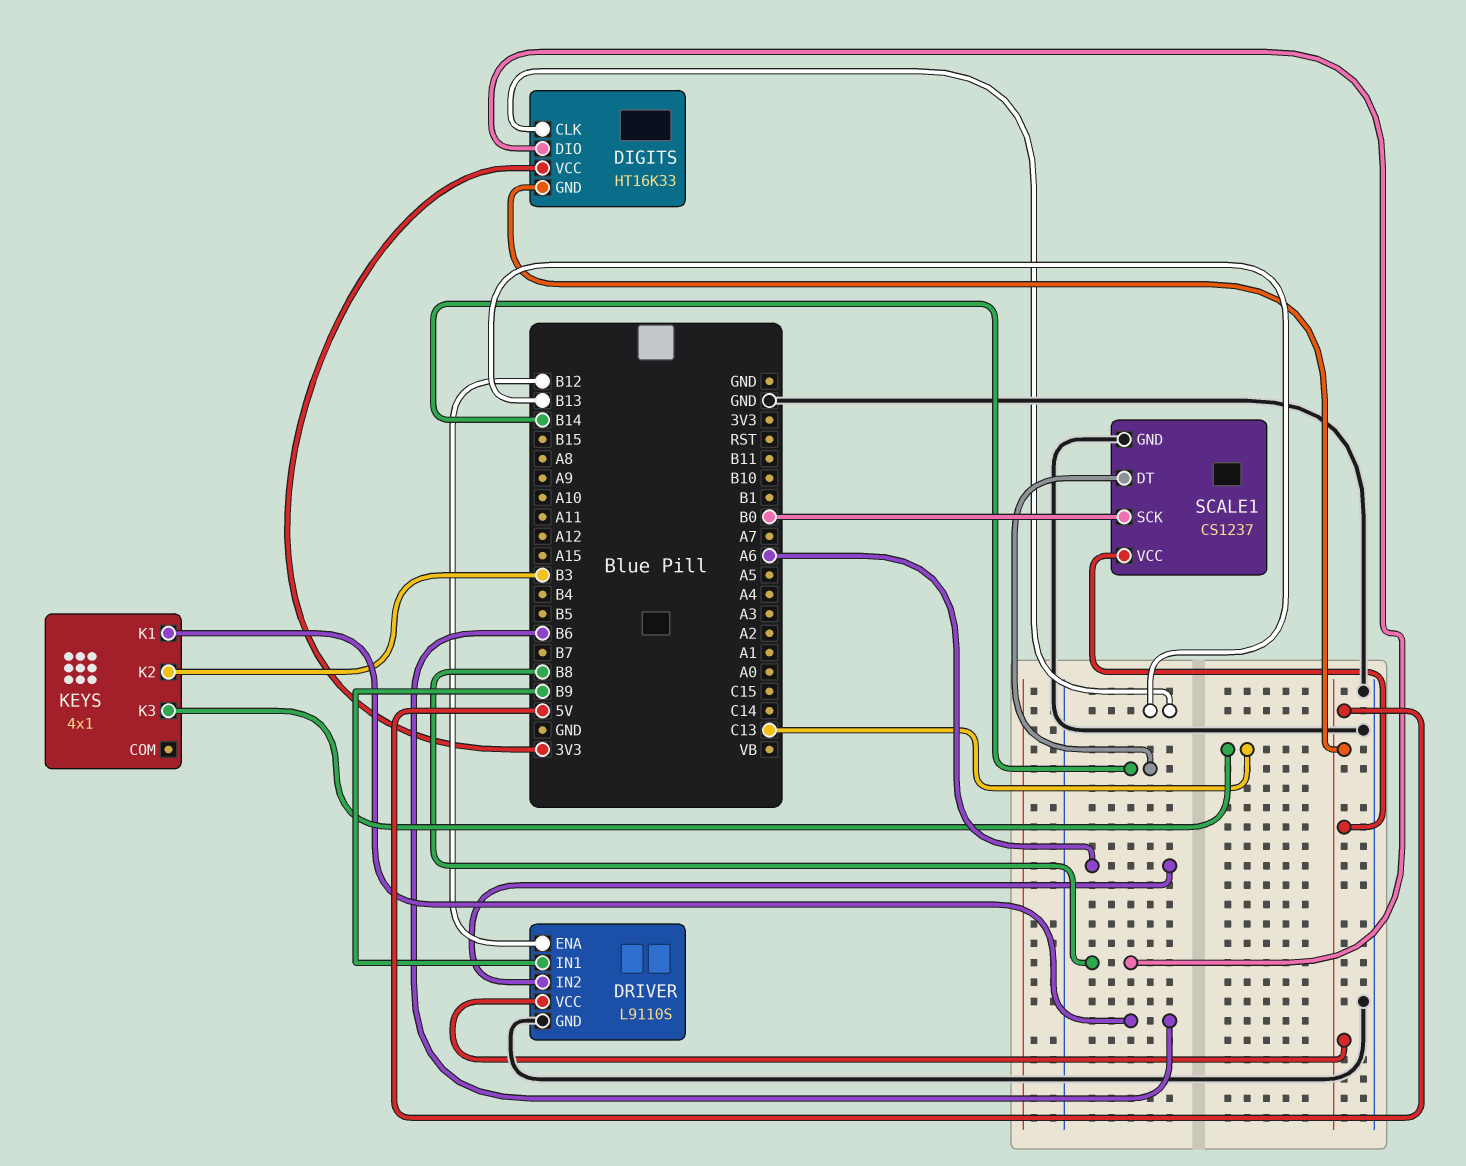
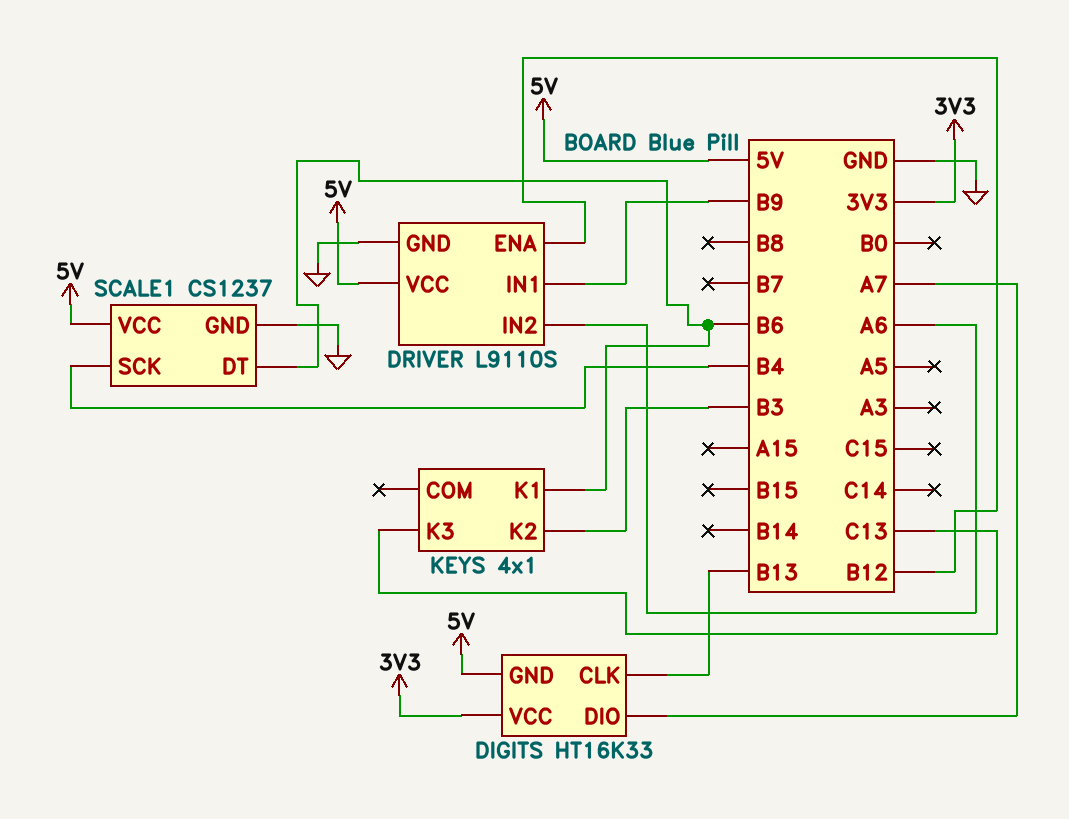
DIGITS pin DIO: B8 -> A7
SCALE1 pin DT: B14 -> B6
SCALE1 pin SCK: B0 -> B4

